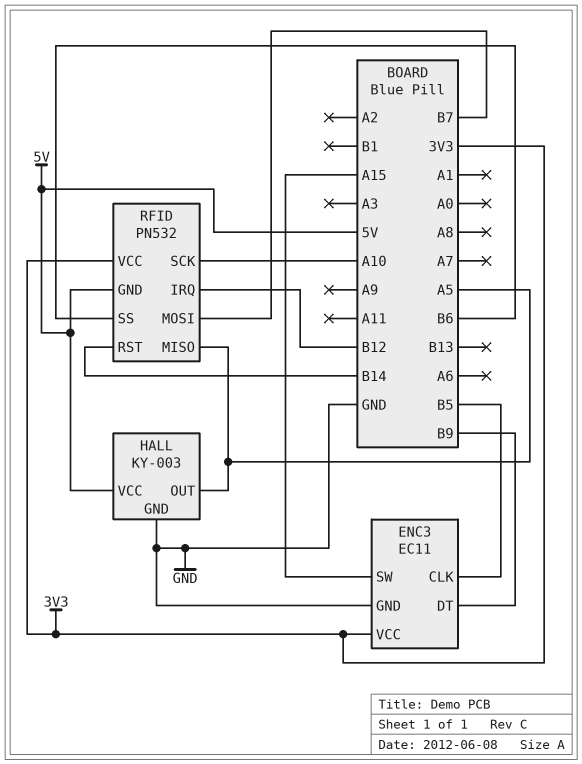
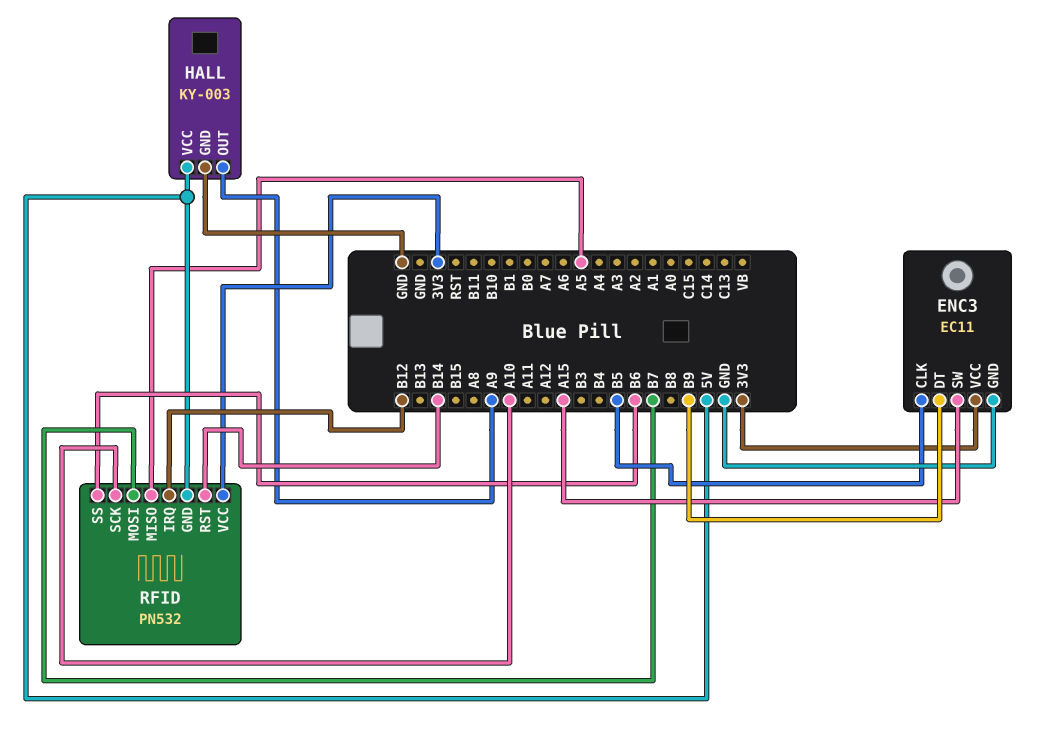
HALL pin OUT: A5 -> A9

